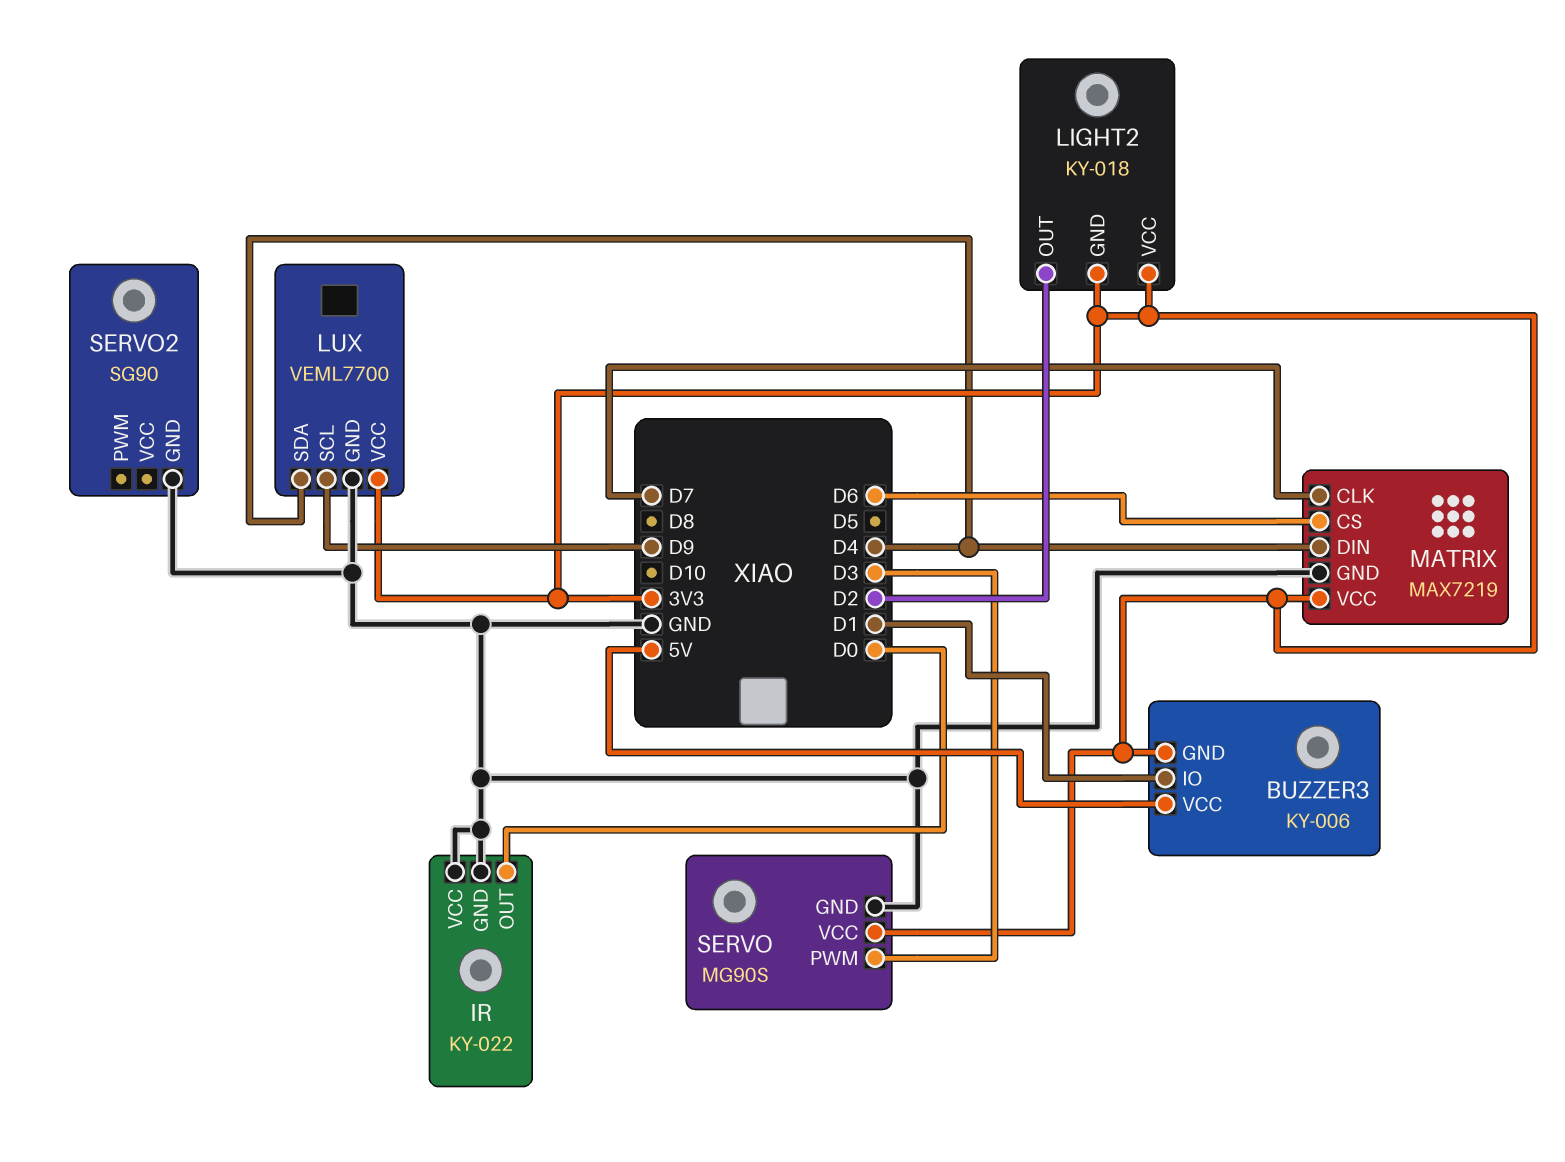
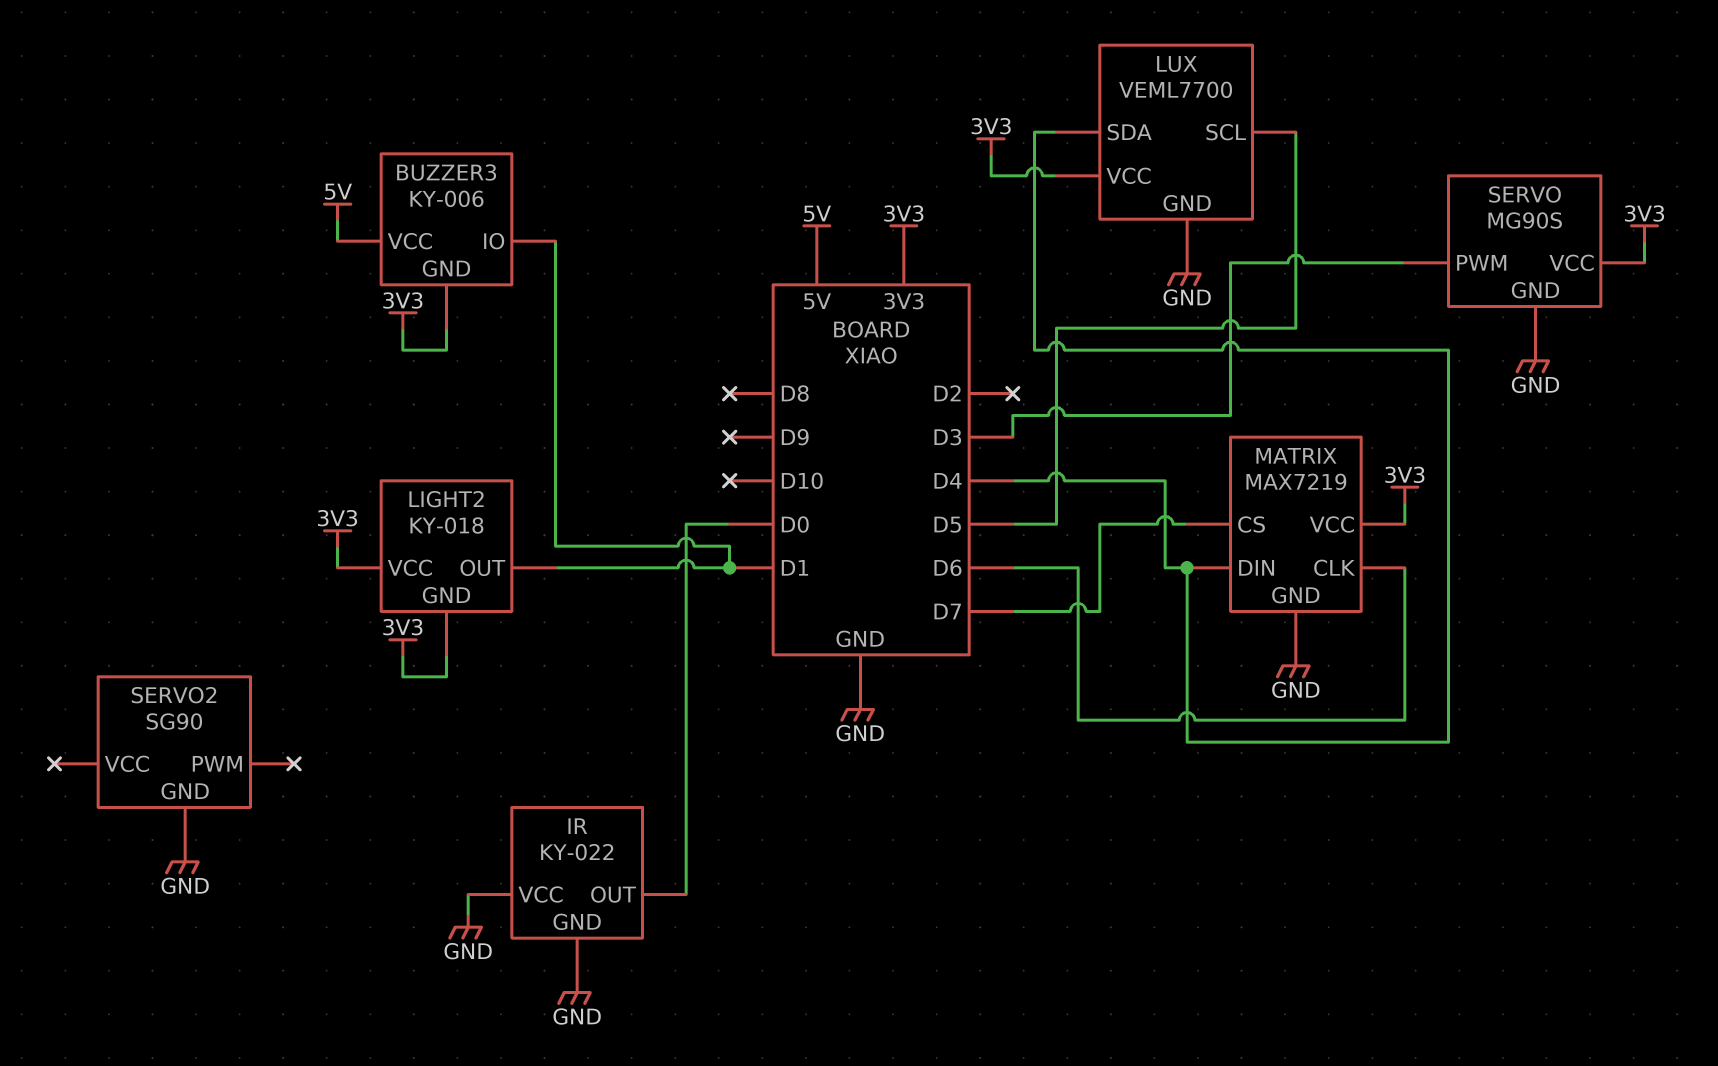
LIGHT2 pin OUT: D2 -> D1
LUX pin SCL: D9 -> D5
MATRIX pin CLK: D7 -> D6
MATRIX pin CS: D6 -> D7

